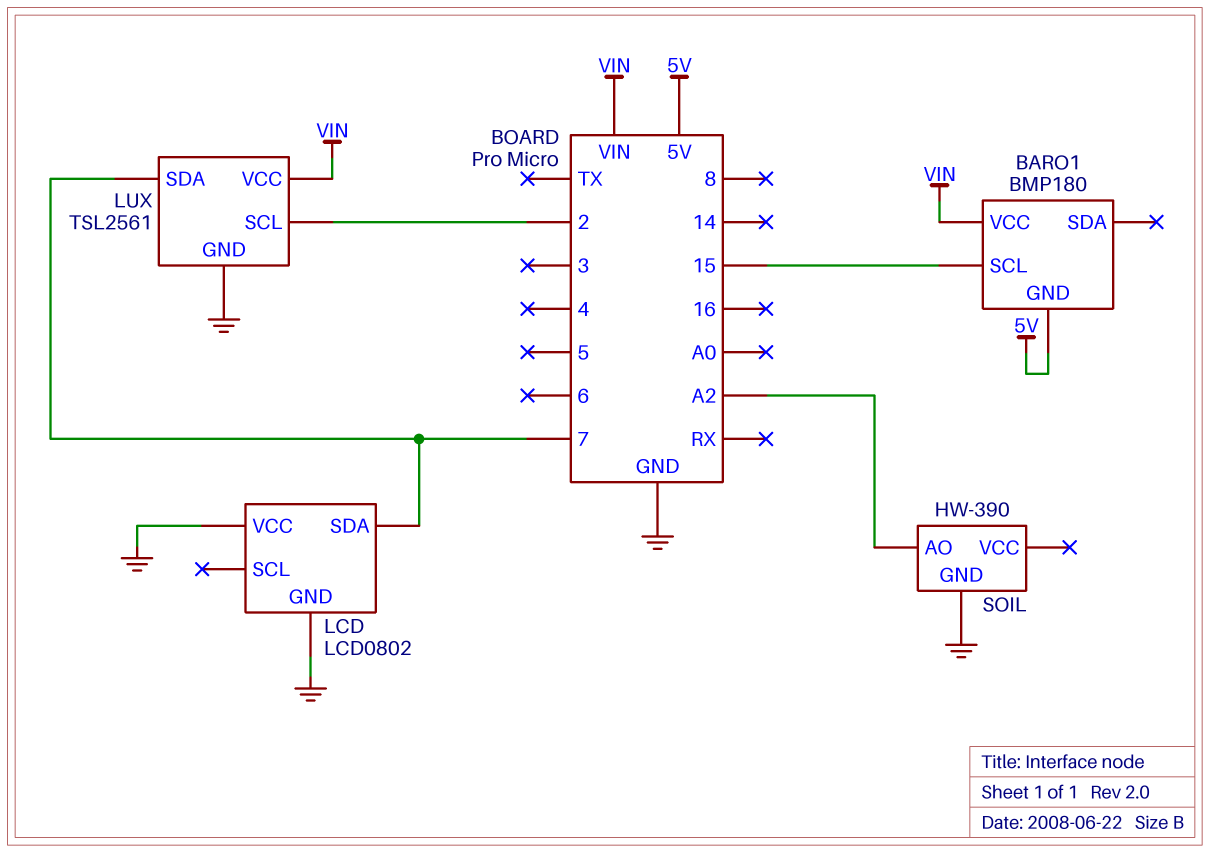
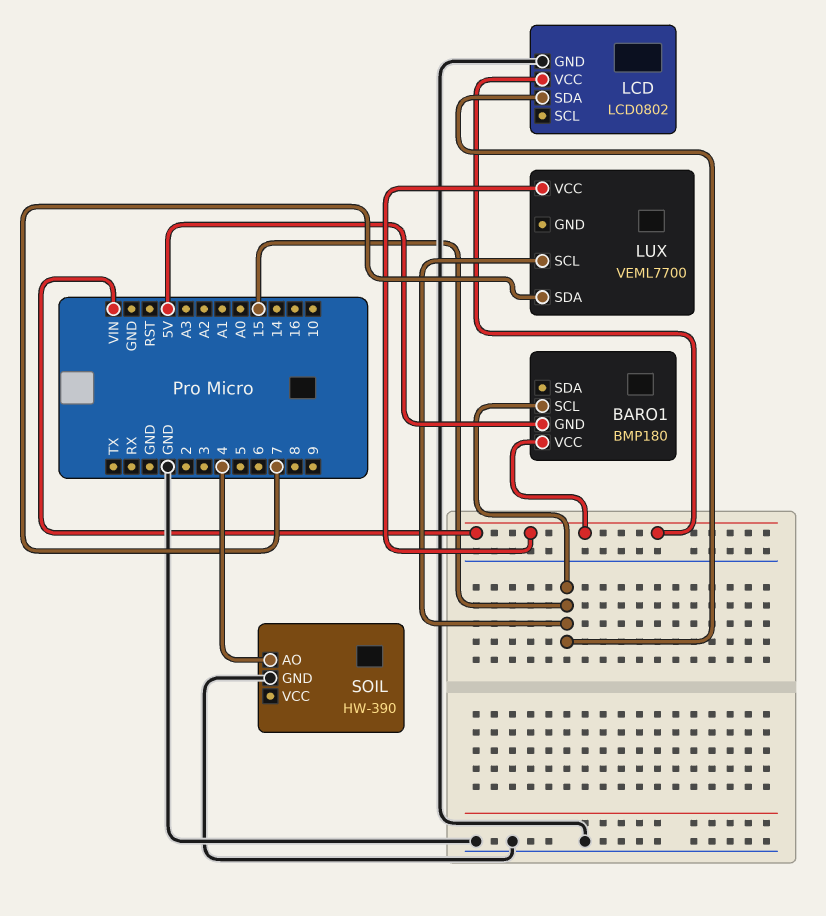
LCD pin SDA: 7 -> 15
LCD pin VCC: GND -> VIN
LUX: TSL2561 -> VEML7700
LUX pin GND: GND -> none
LUX pin SCL: 2 -> 15
SOIL pin AO: A2 -> 4

